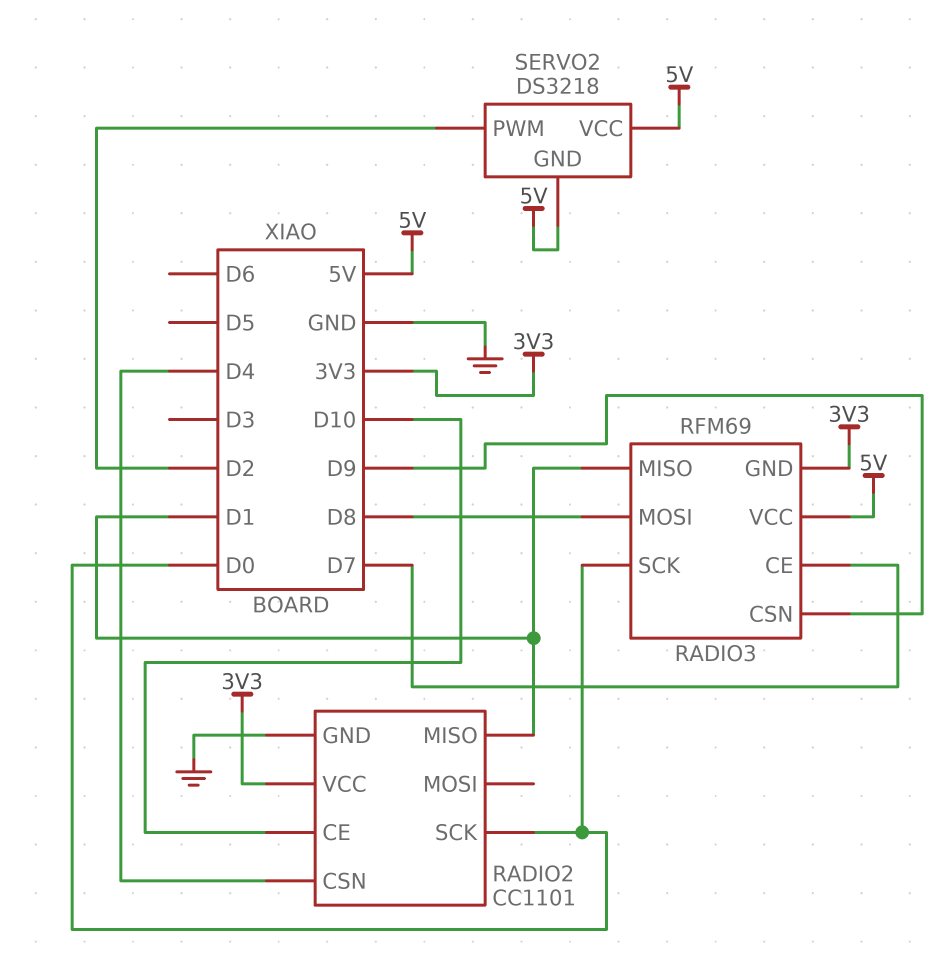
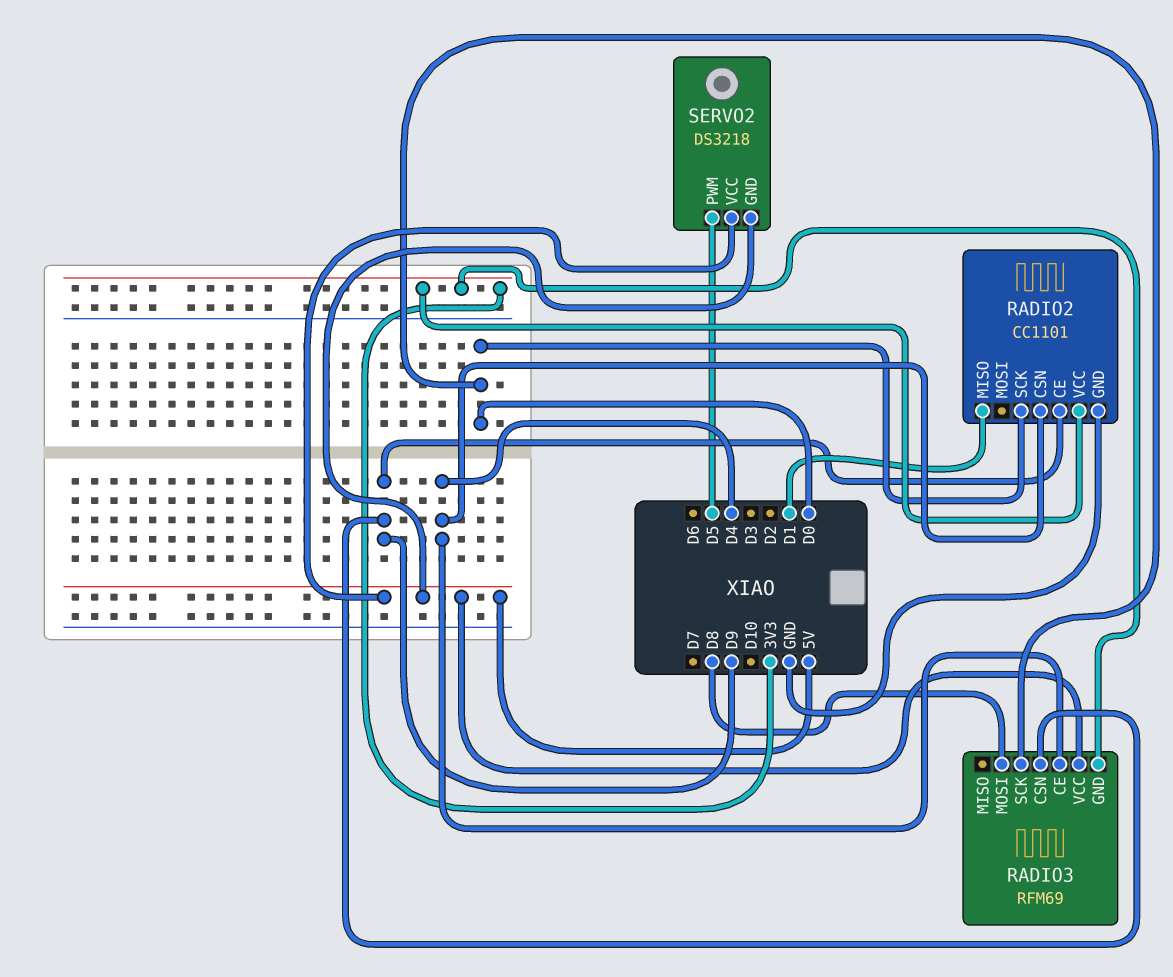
RADIO2 pin CE: D10 -> D9
RADIO3 pin CE: D7 -> D4
RADIO3 pin MISO: D1 -> none
SERVO2 pin PWM: D2 -> D5

